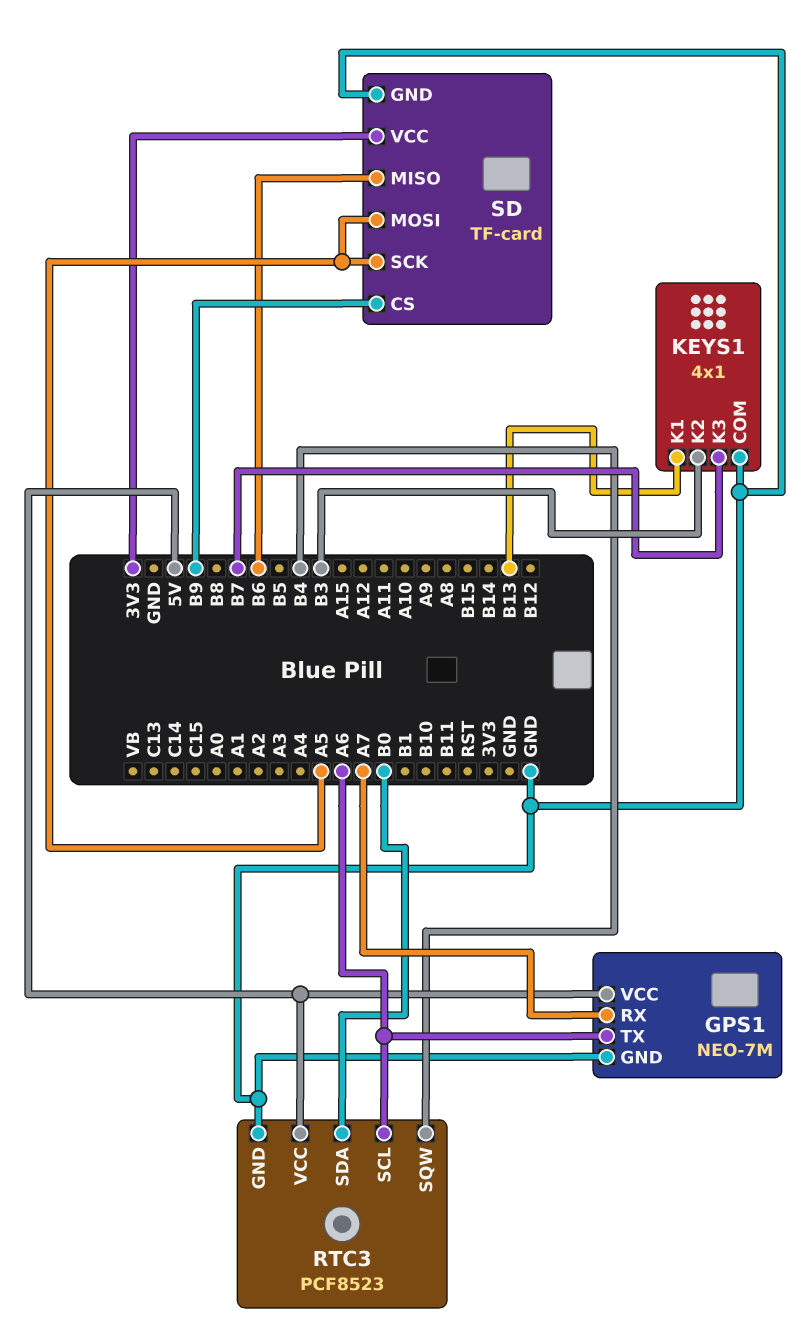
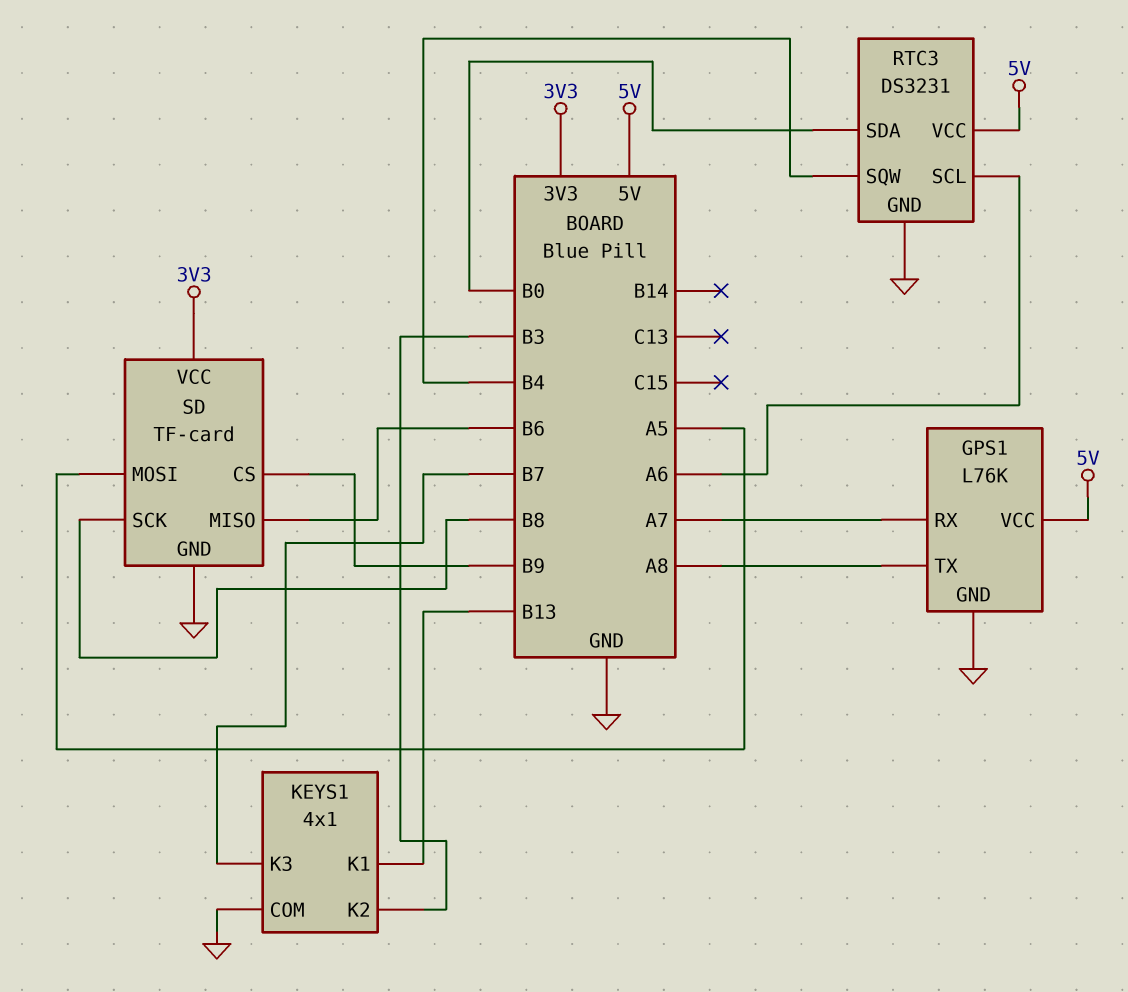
GPS1: NEO-7M -> L76K
GPS1 pin TX: A6 -> A8
RTC3: PCF8523 -> DS3231
SD pin SCK: A5 -> B8

